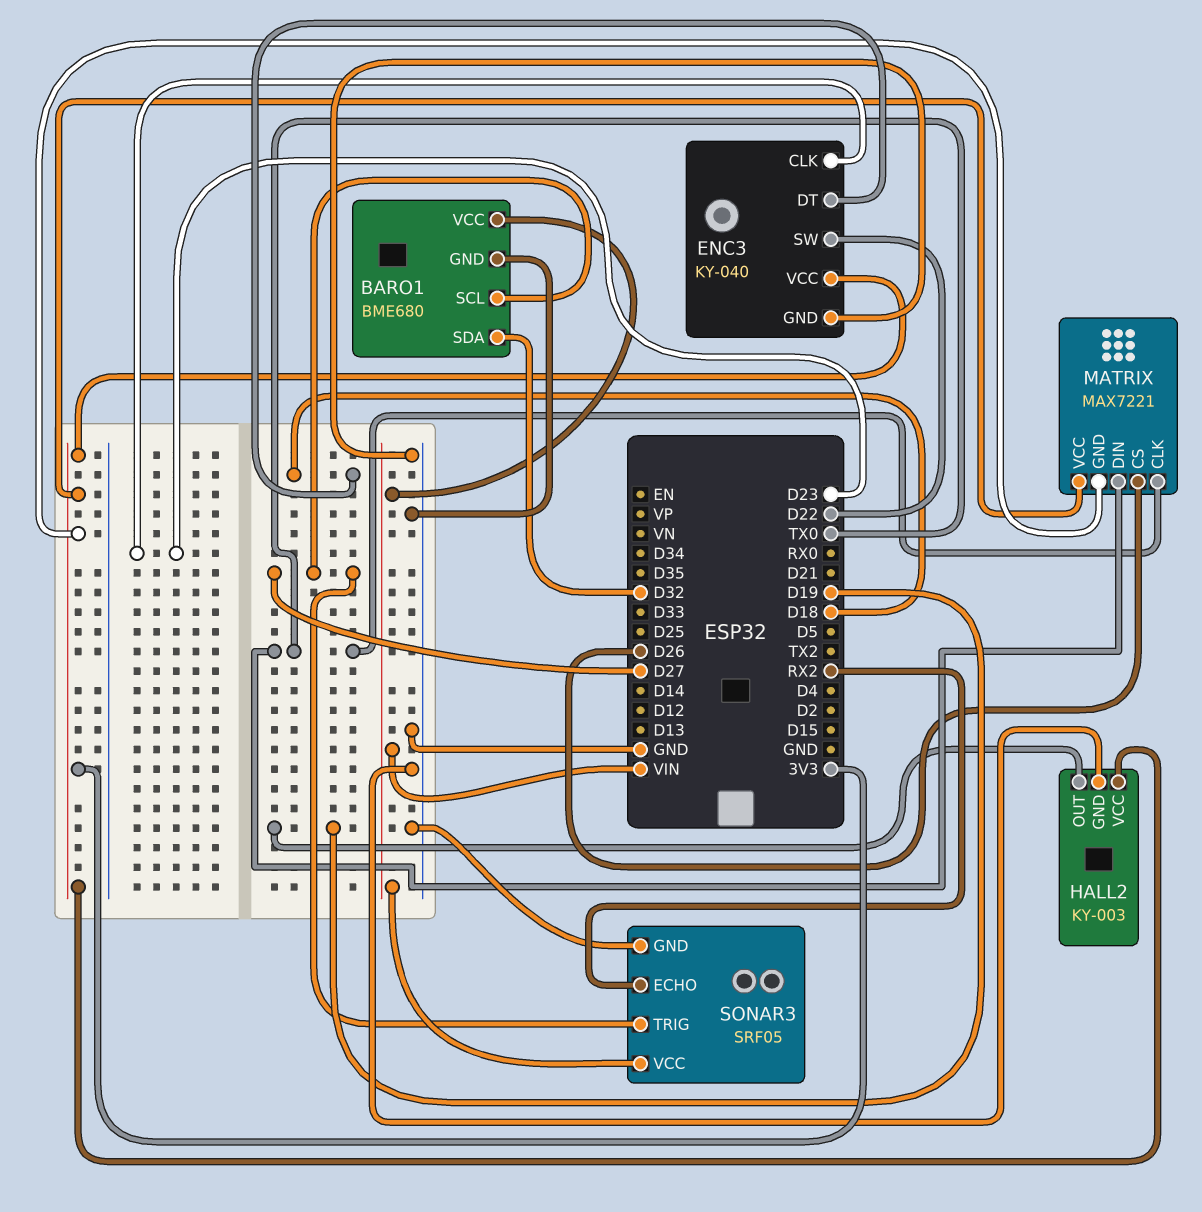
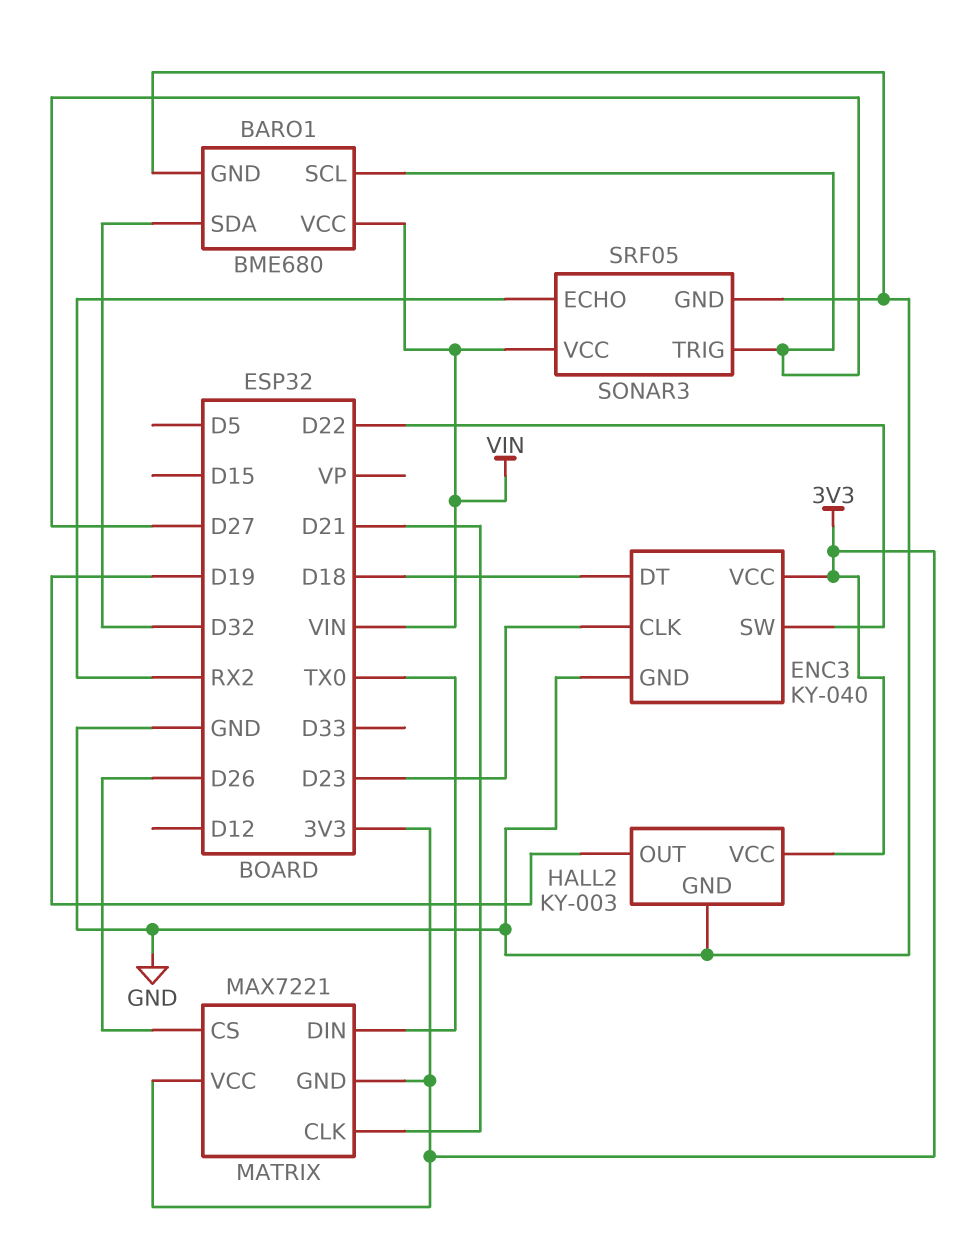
MATRIX pin CLK: TX0 -> D21

